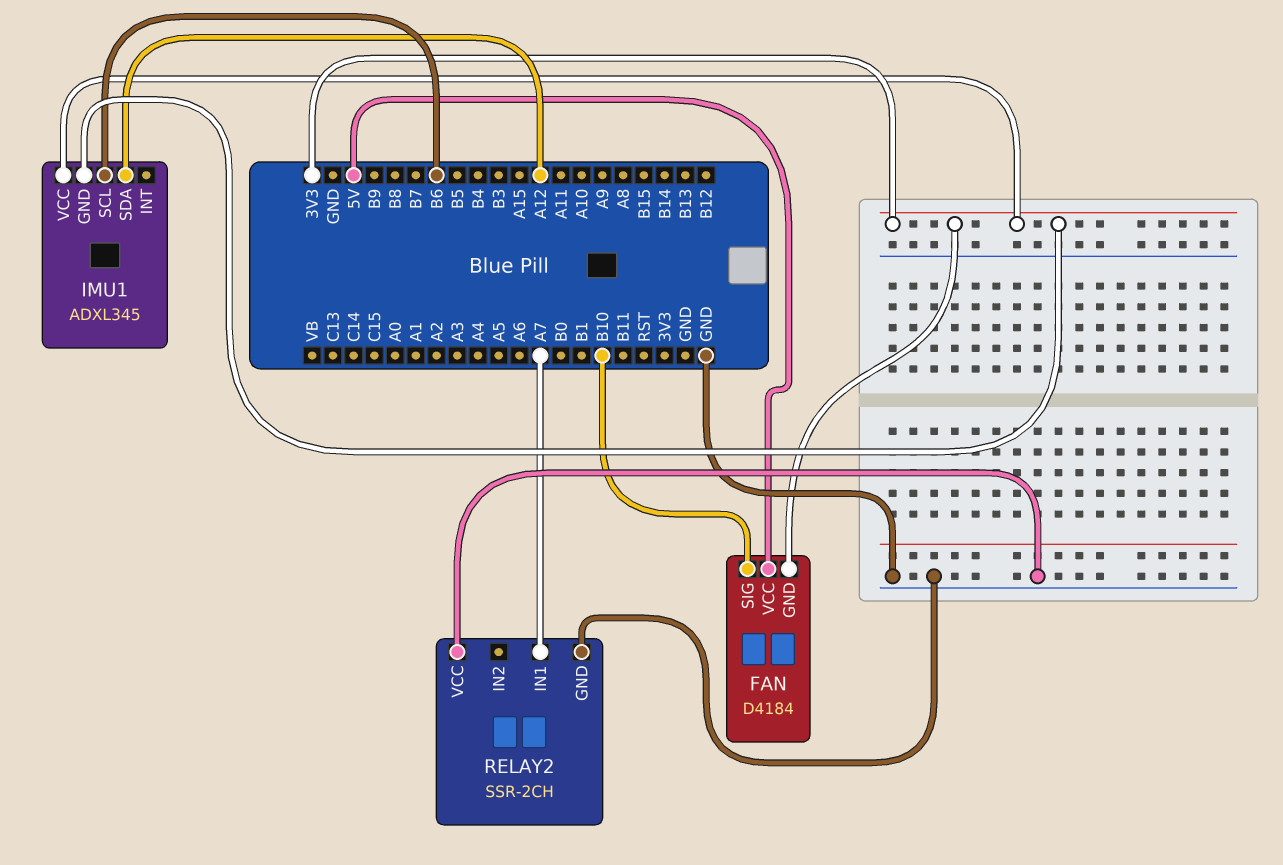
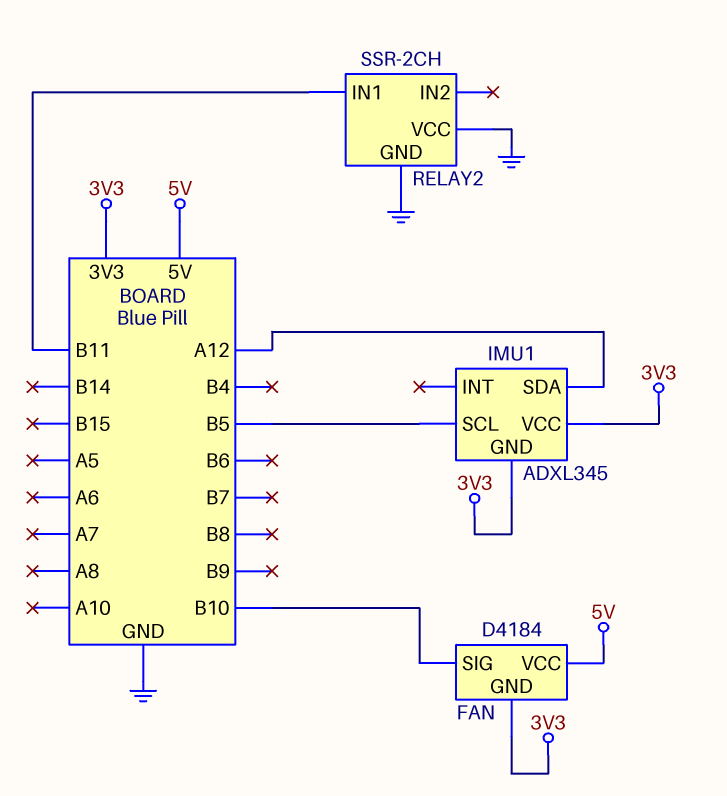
IMU1 pin SCL: B6 -> B5
RELAY2 pin IN1: A7 -> B11

